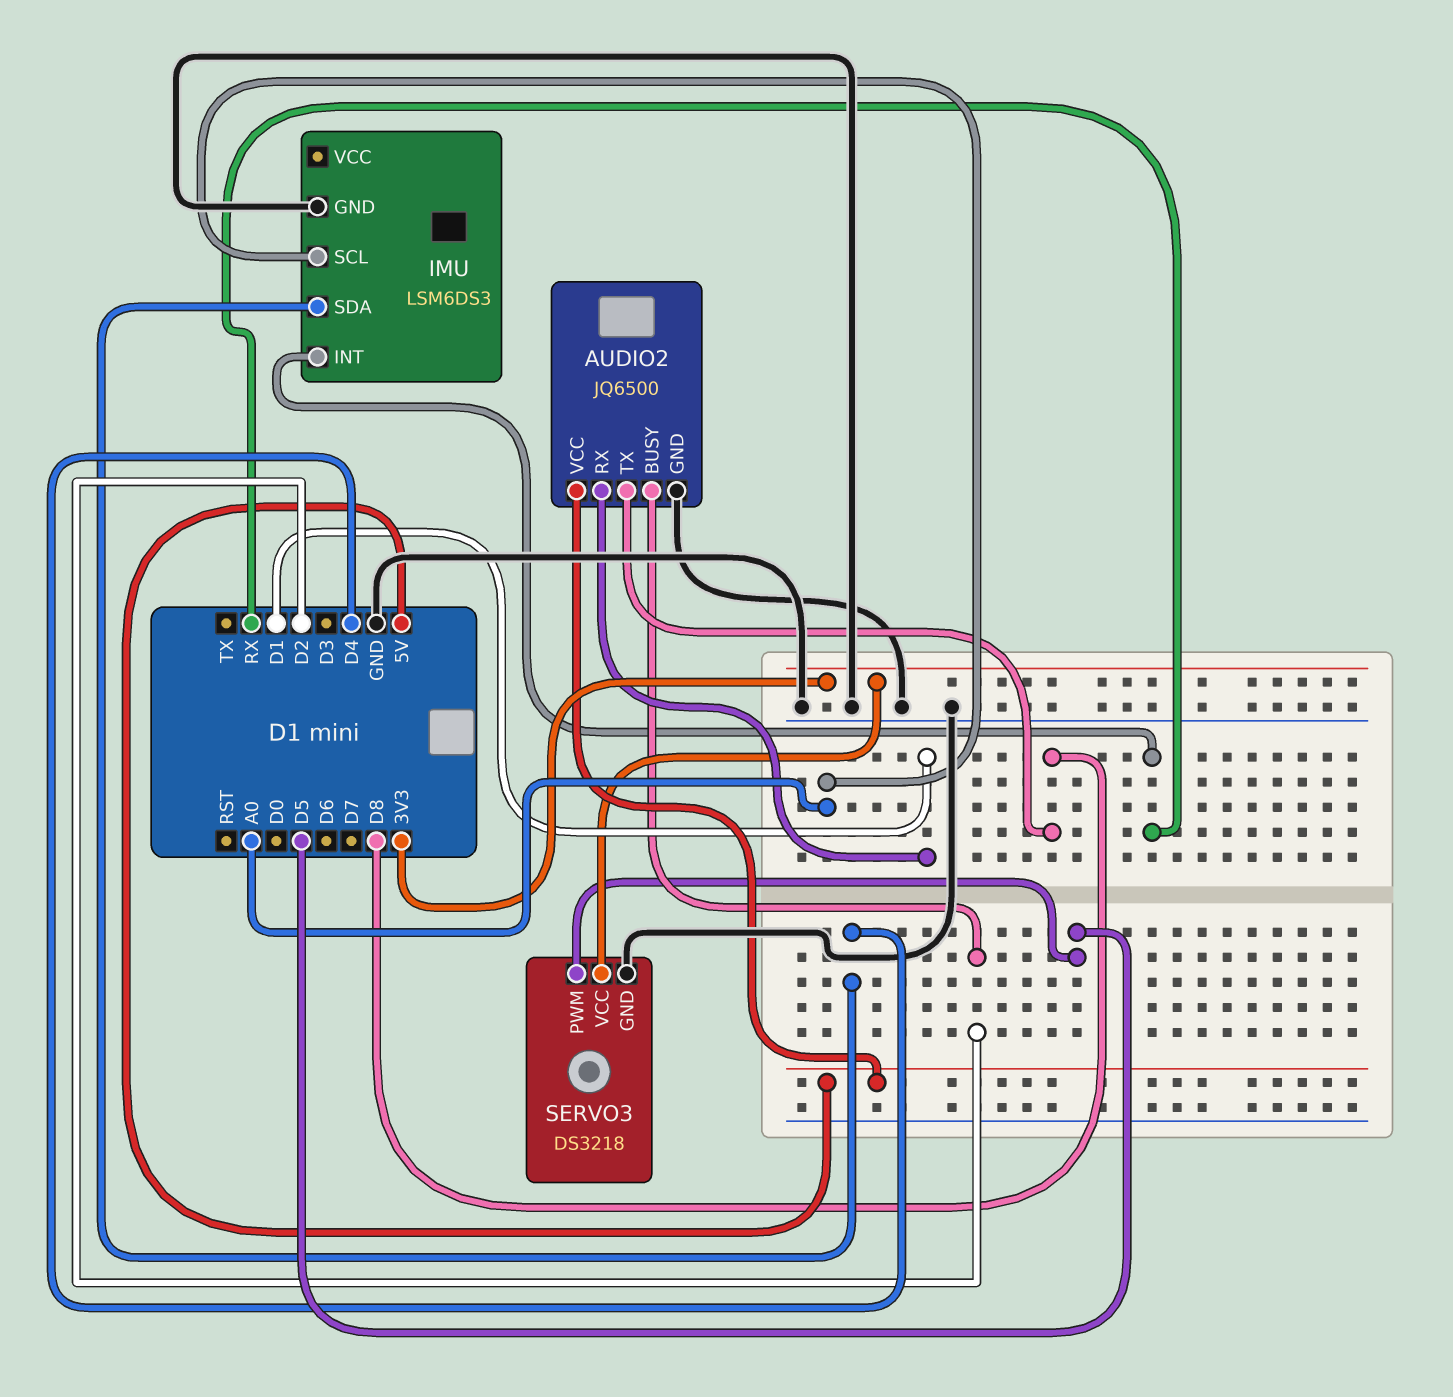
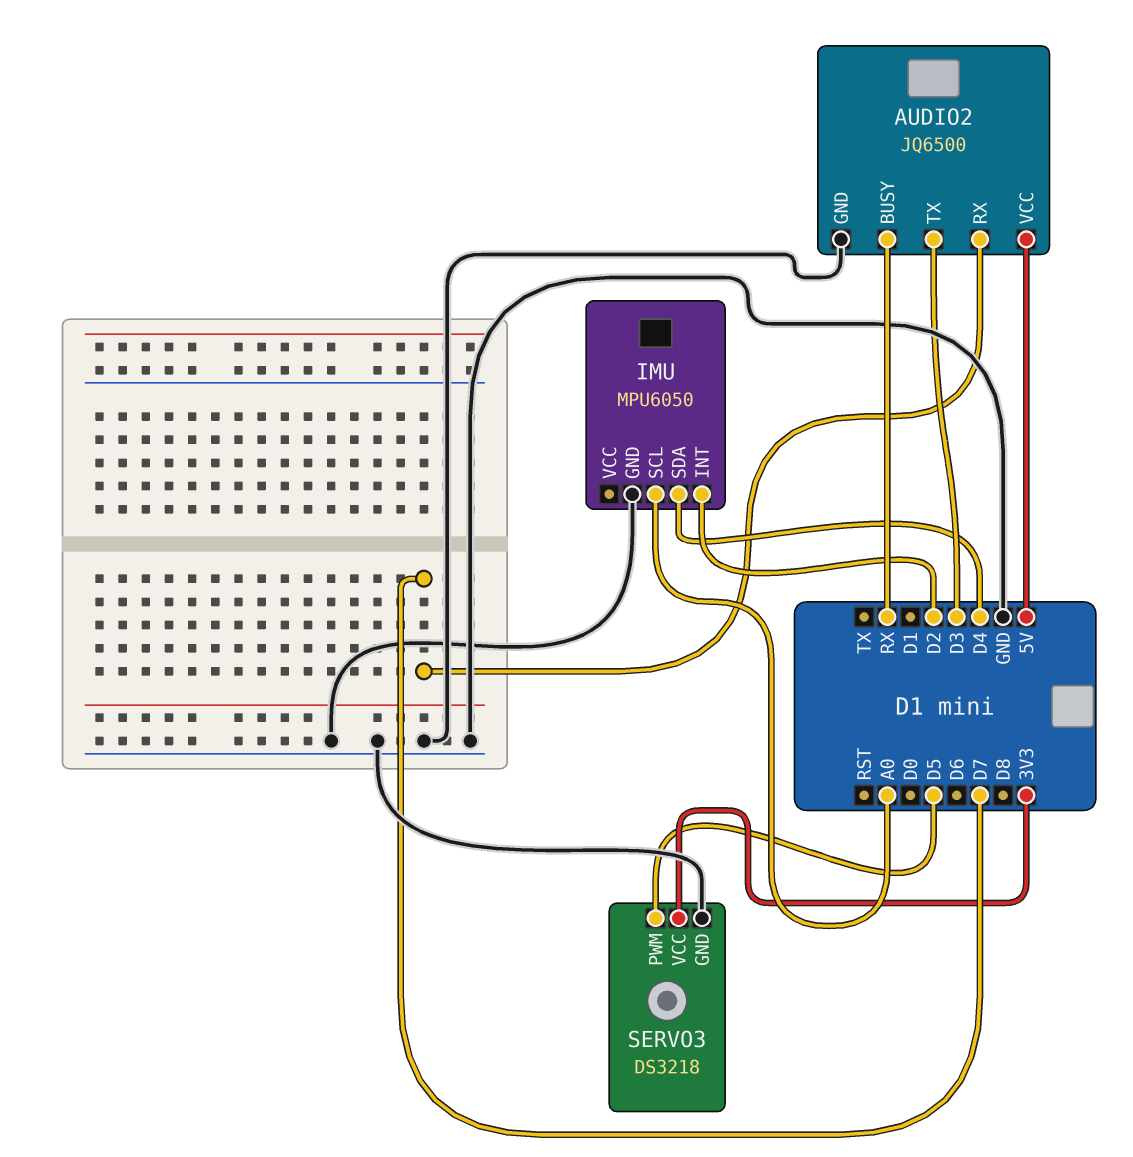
AUDIO2 pin BUSY: D2 -> RX
AUDIO2 pin RX: D1 -> D7
AUDIO2 pin TX: D8 -> D3
IMU: LSM6DS3 -> MPU6050
IMU pin INT: RX -> D2

